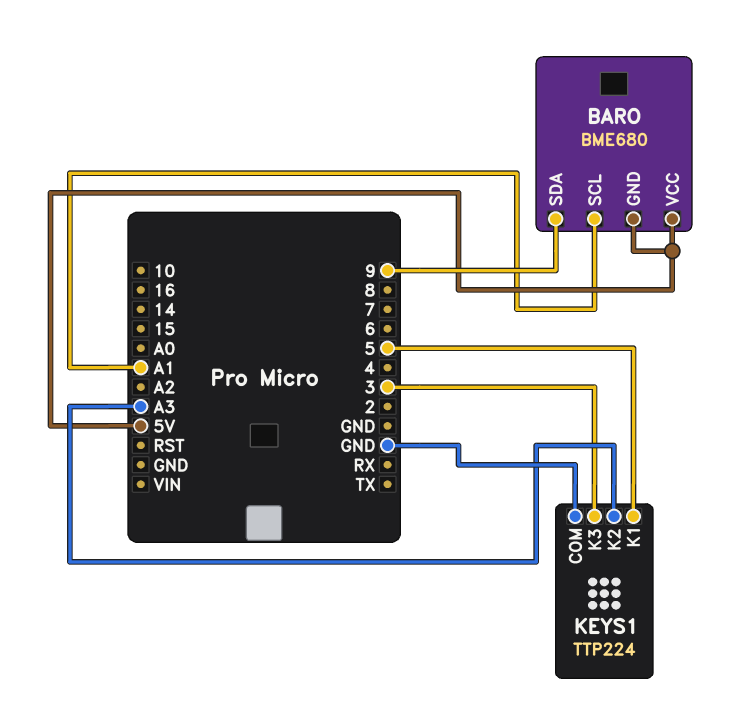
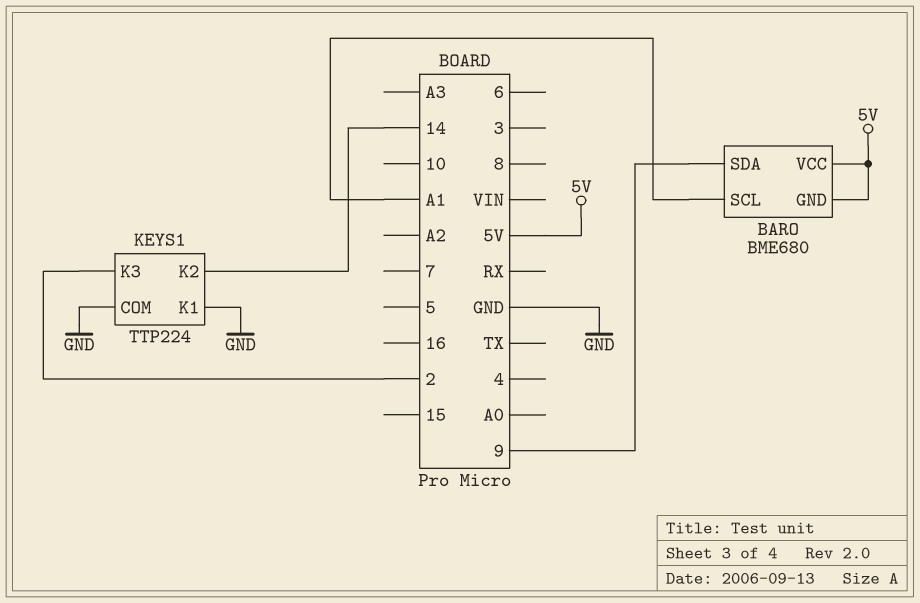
KEYS1 pin K1: 5 -> GND
KEYS1 pin K2: A3 -> 14
KEYS1 pin K3: 3 -> 2

